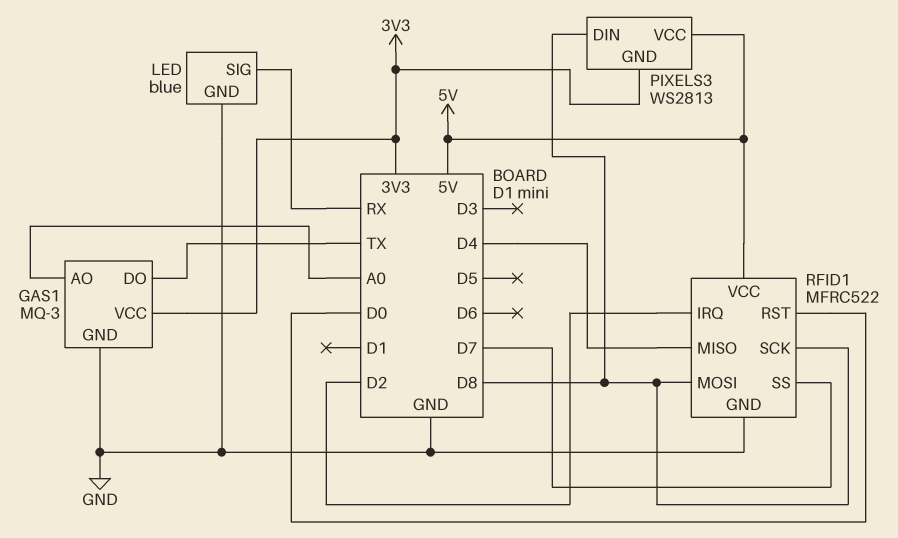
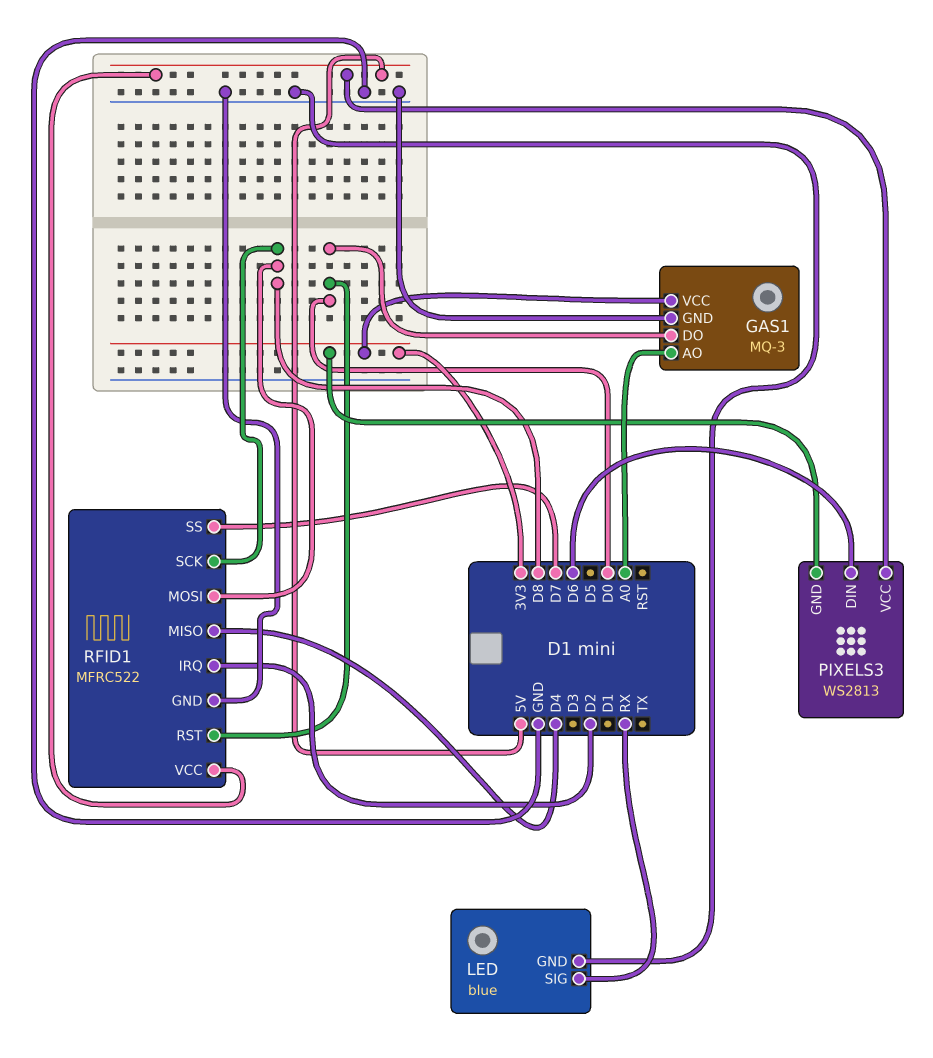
GAS1 pin DO: TX -> D0
PIXELS3 pin DIN: D8 -> D6

